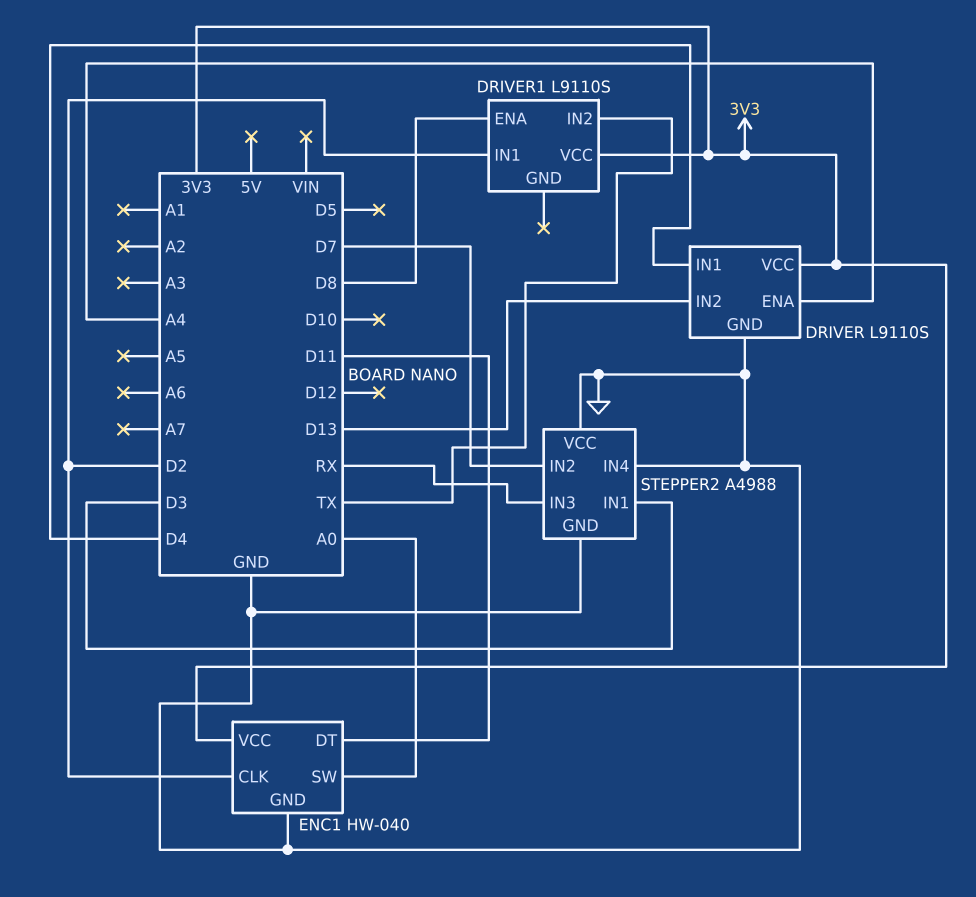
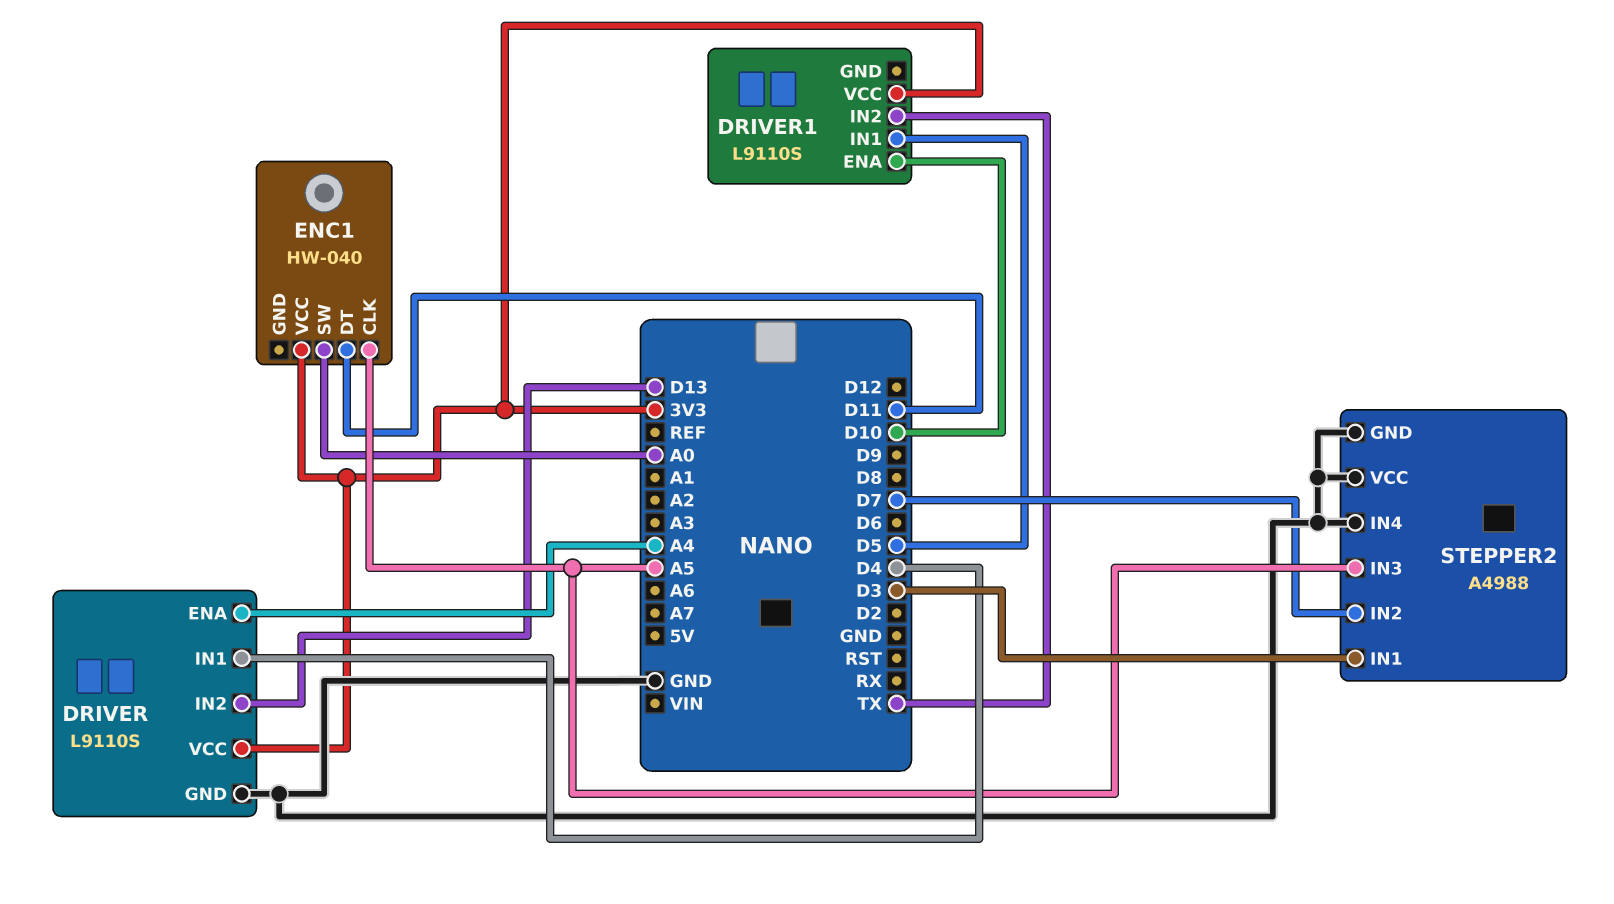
DRIVER1 pin ENA: D8 -> D10
DRIVER1 pin IN1: D2 -> D5
ENC1 pin CLK: D2 -> A5
ENC1 pin GND: GND -> none
STEPPER2 pin IN3: RX -> A5

